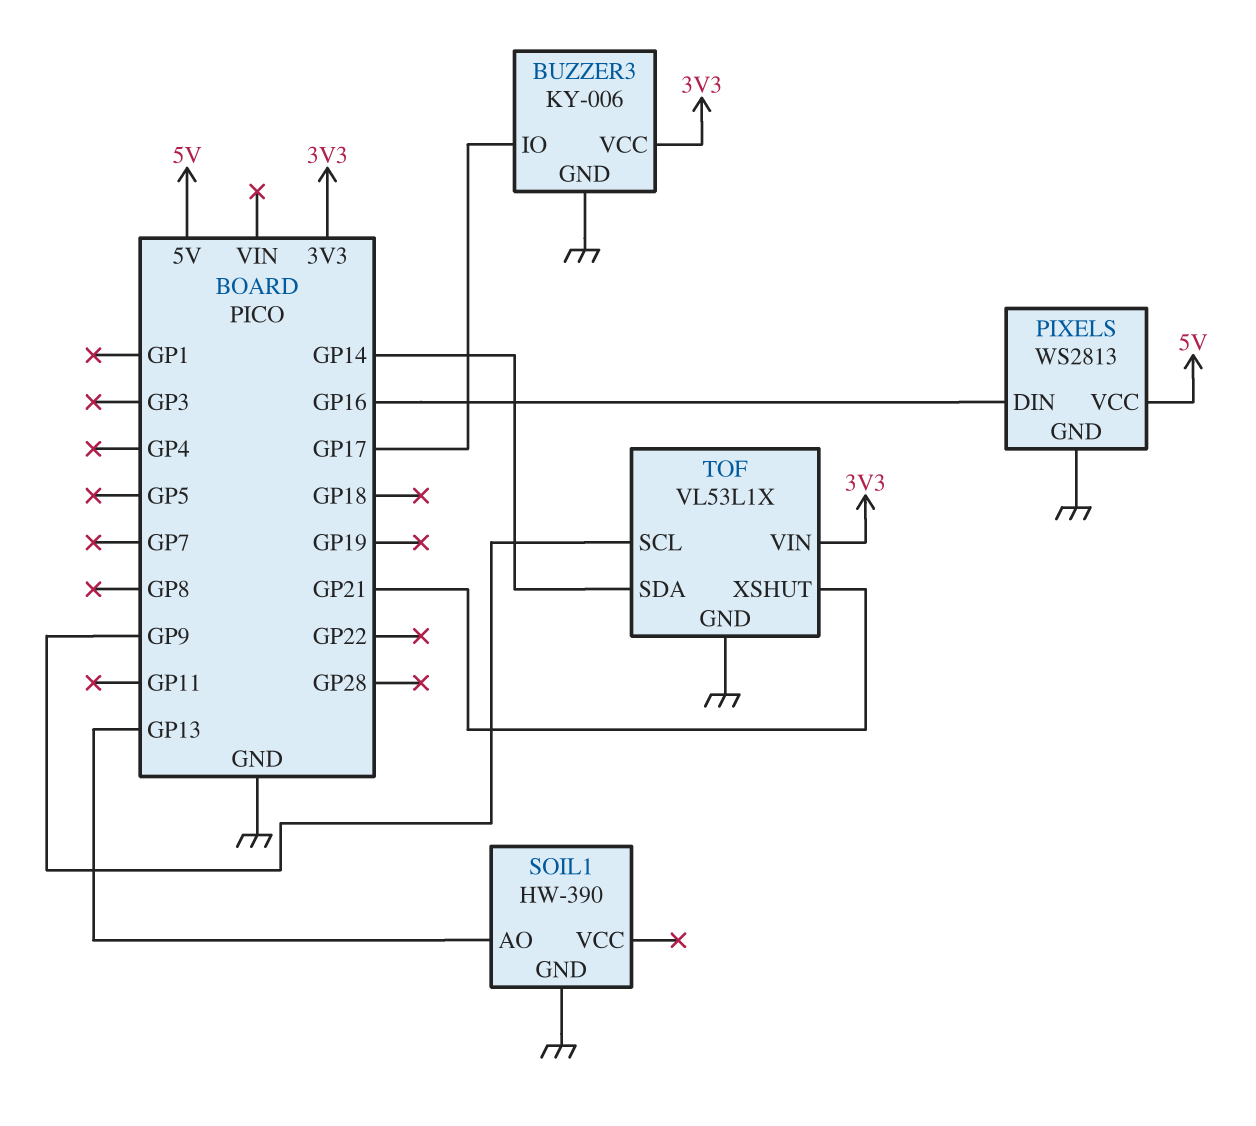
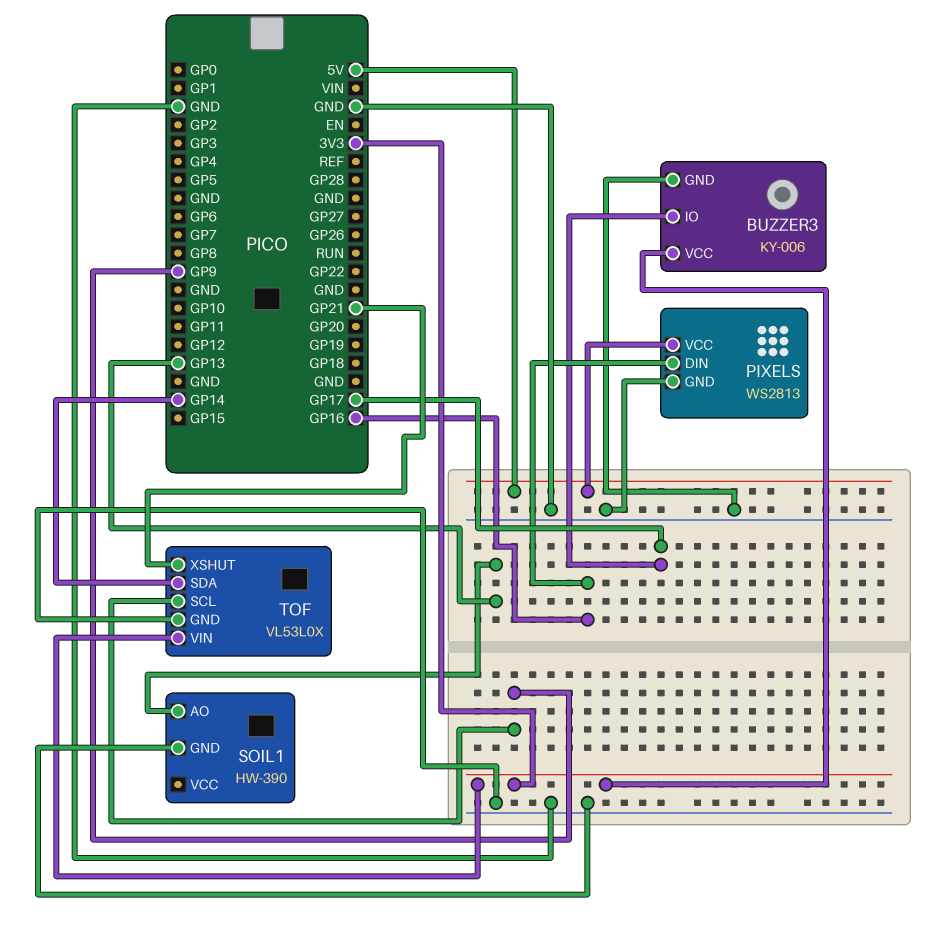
TOF: VL53L1X -> VL53L0X

